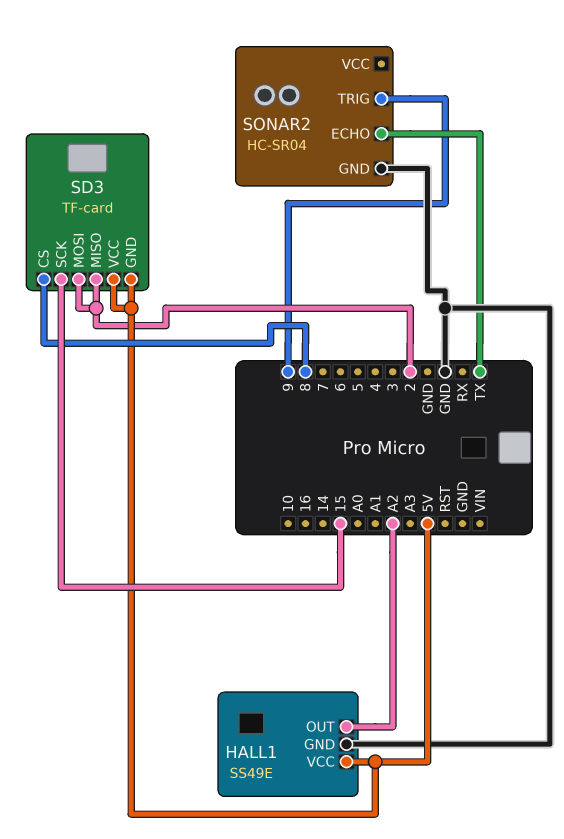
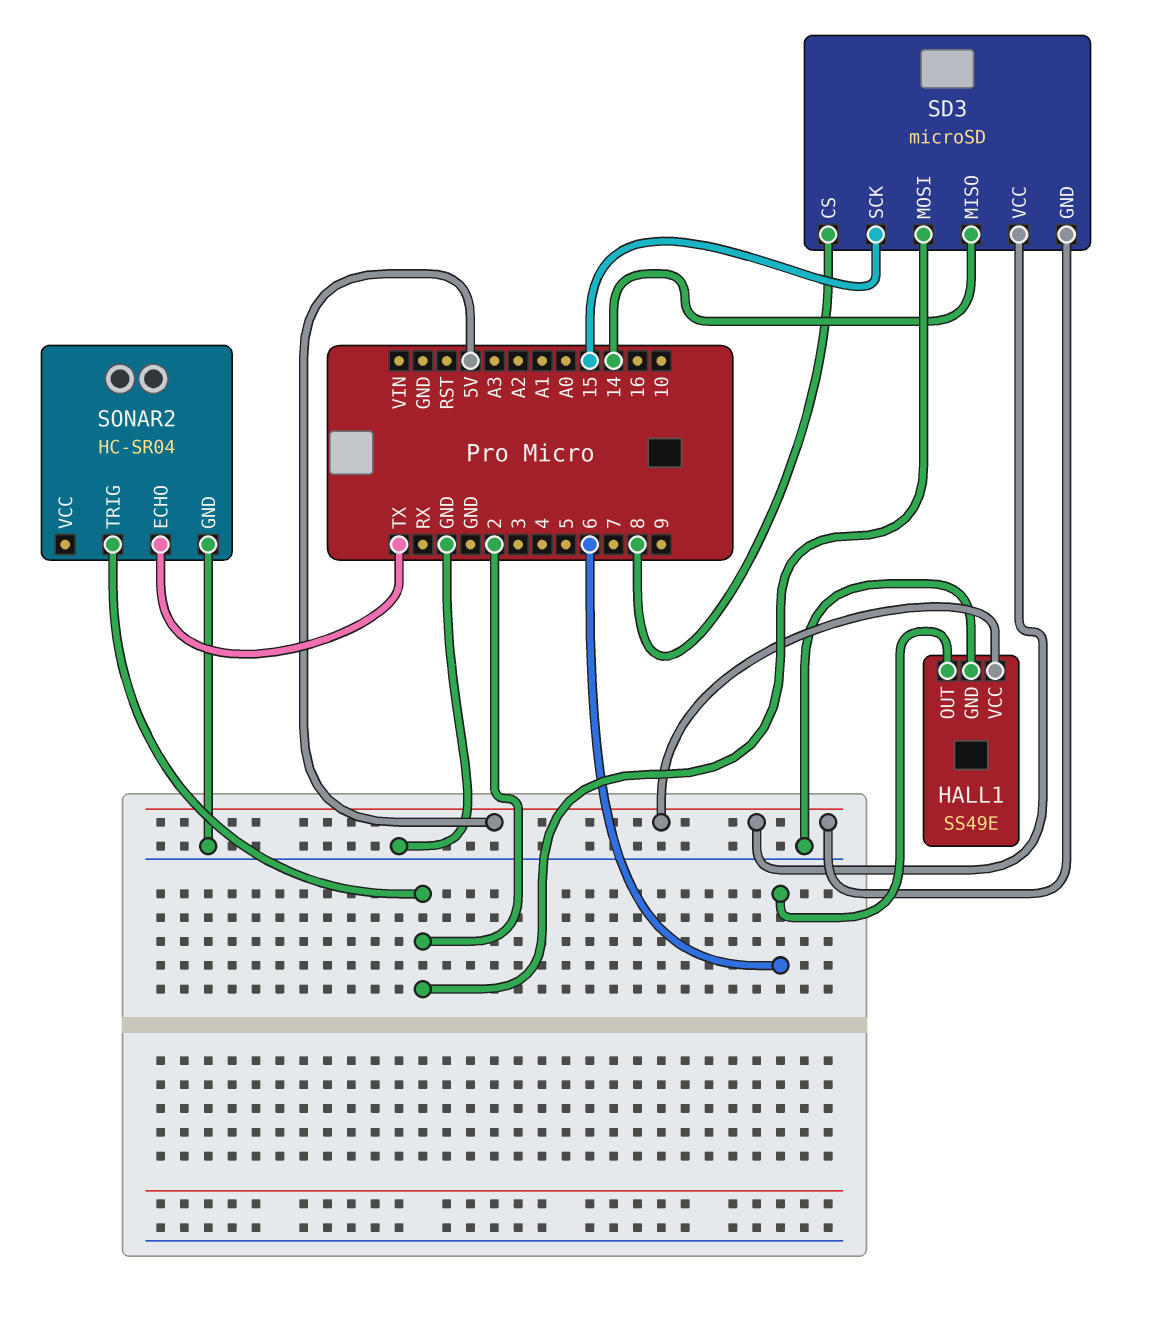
HALL1 pin OUT: A2 -> 6
SD3: TF-card -> microSD
SD3 pin MISO: 2 -> 14
SONAR2 pin TRIG: 9 -> 2

